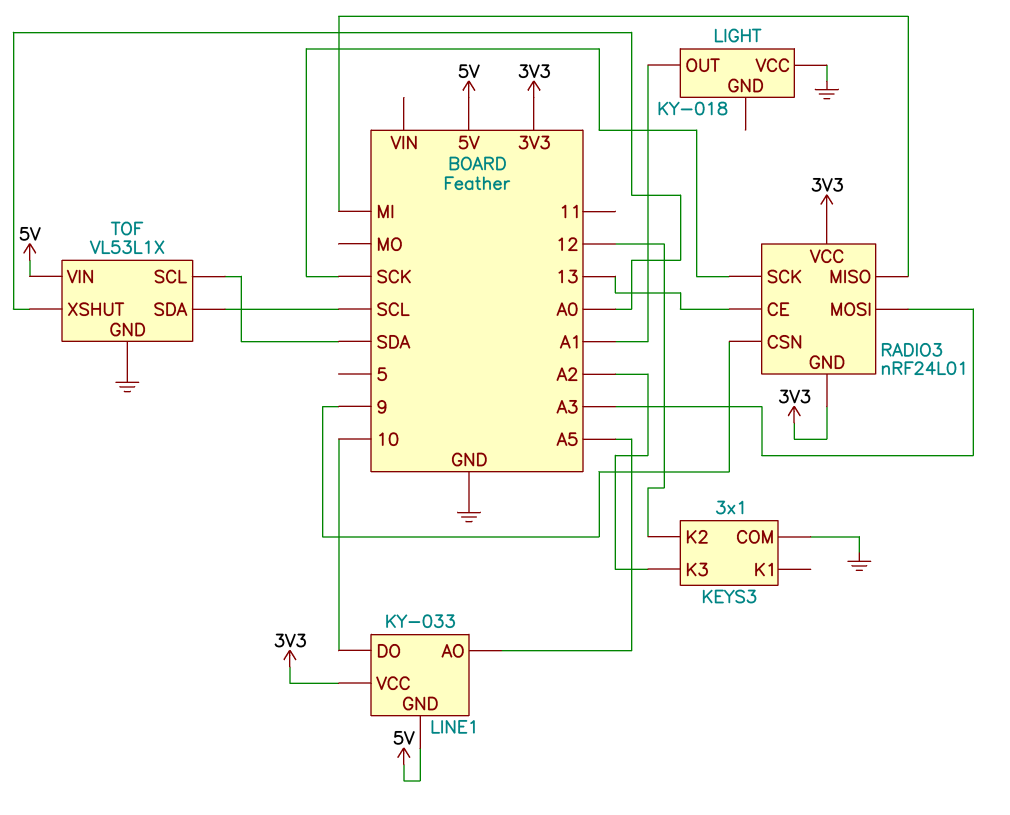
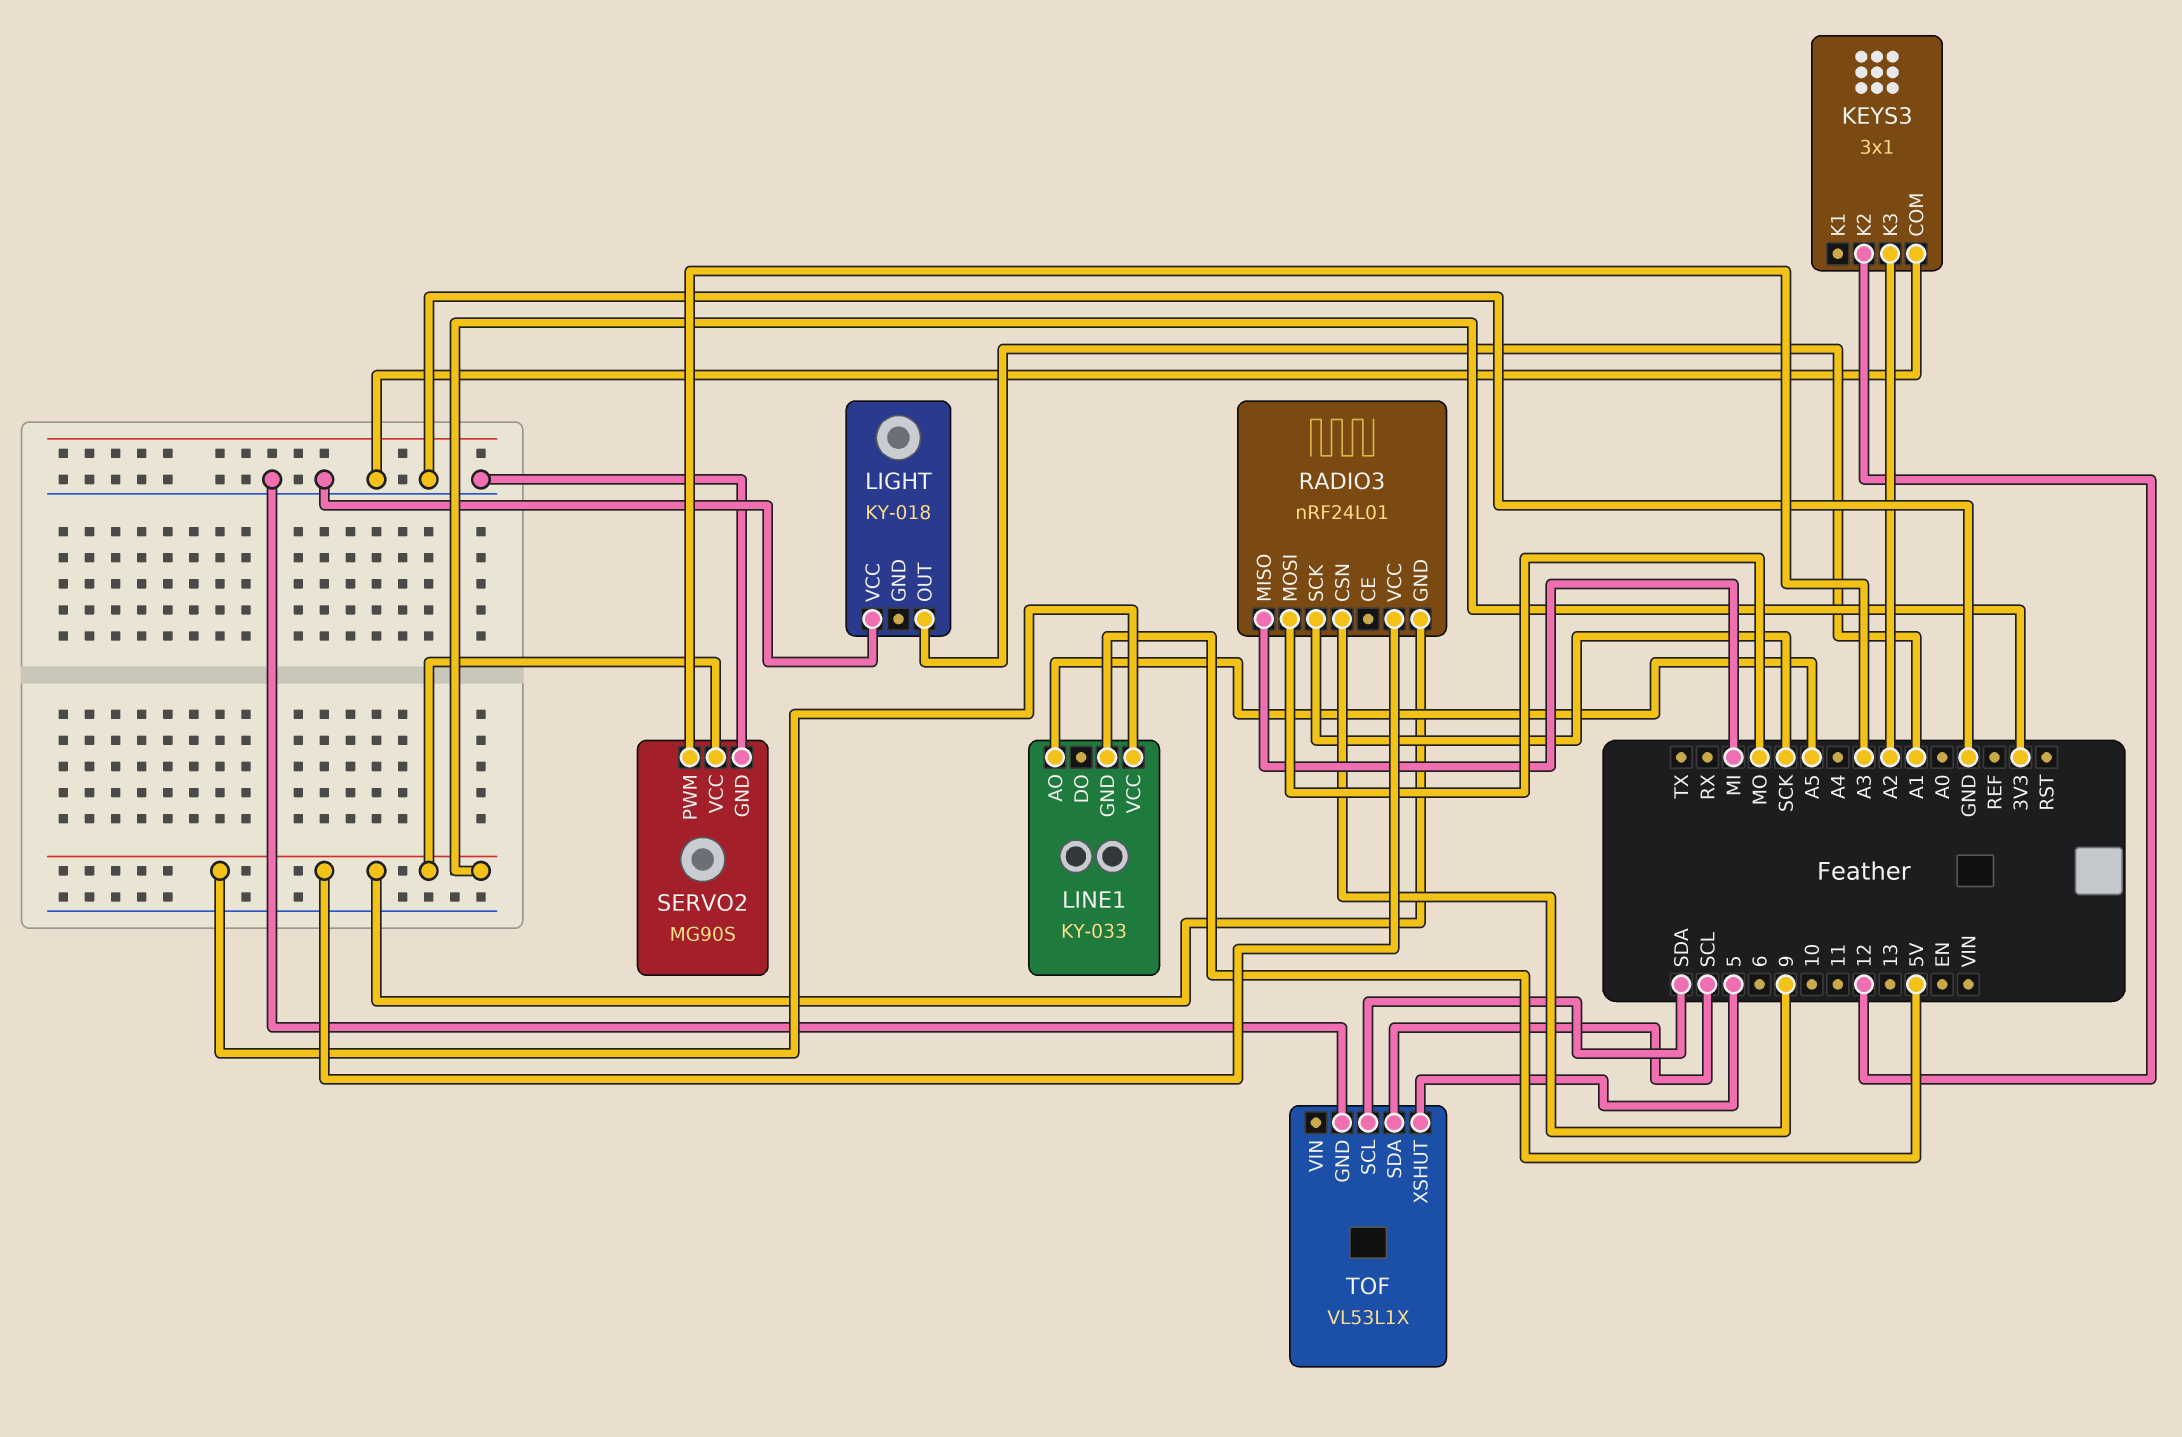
LINE1 pin DO: 10 -> none
RADIO3 pin CE: 13 -> none
RADIO3 pin MOSI: A3 -> MO
SERVO2: none -> MG90S
SERVO2 pin GND: none -> GND
SERVO2 pin PWM: none -> A3
SERVO2 pin VCC: none -> 3V3
TOF pin VIN: 5V -> none
TOF pin XSHUT: A0 -> 5

